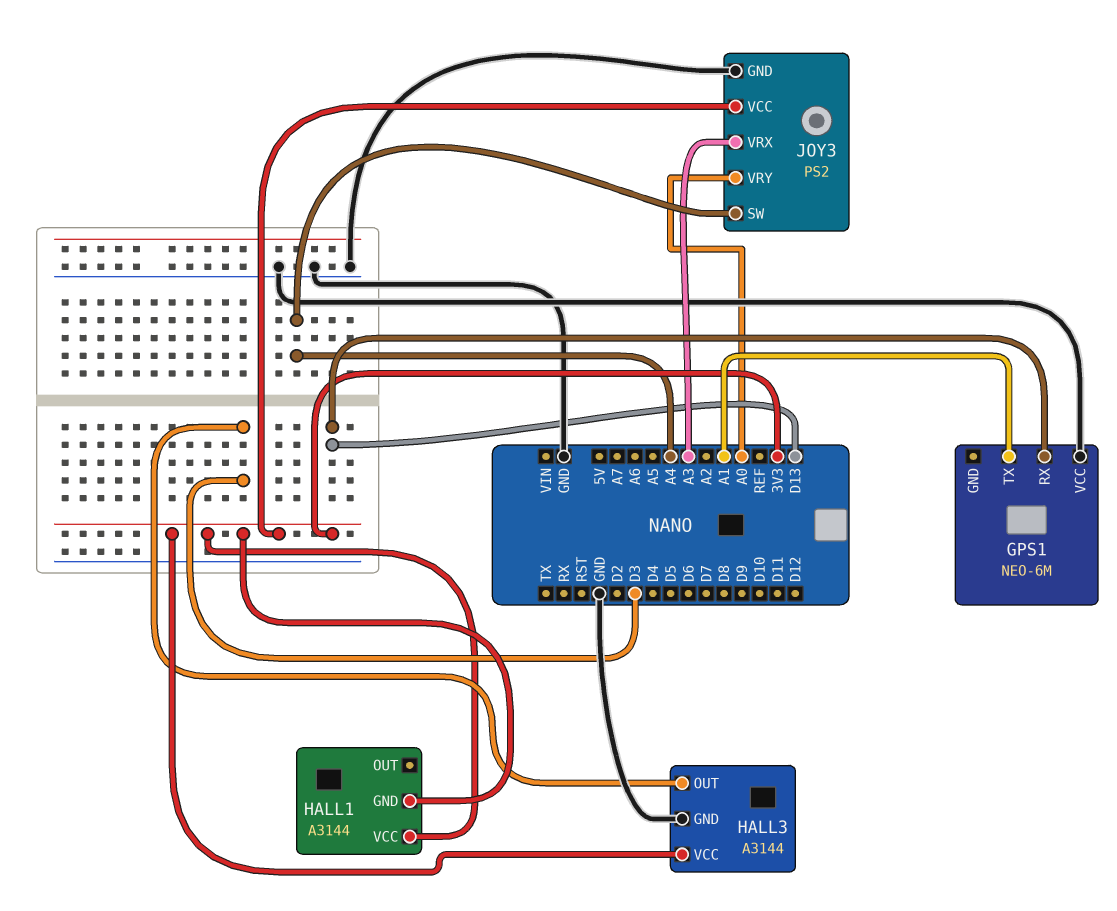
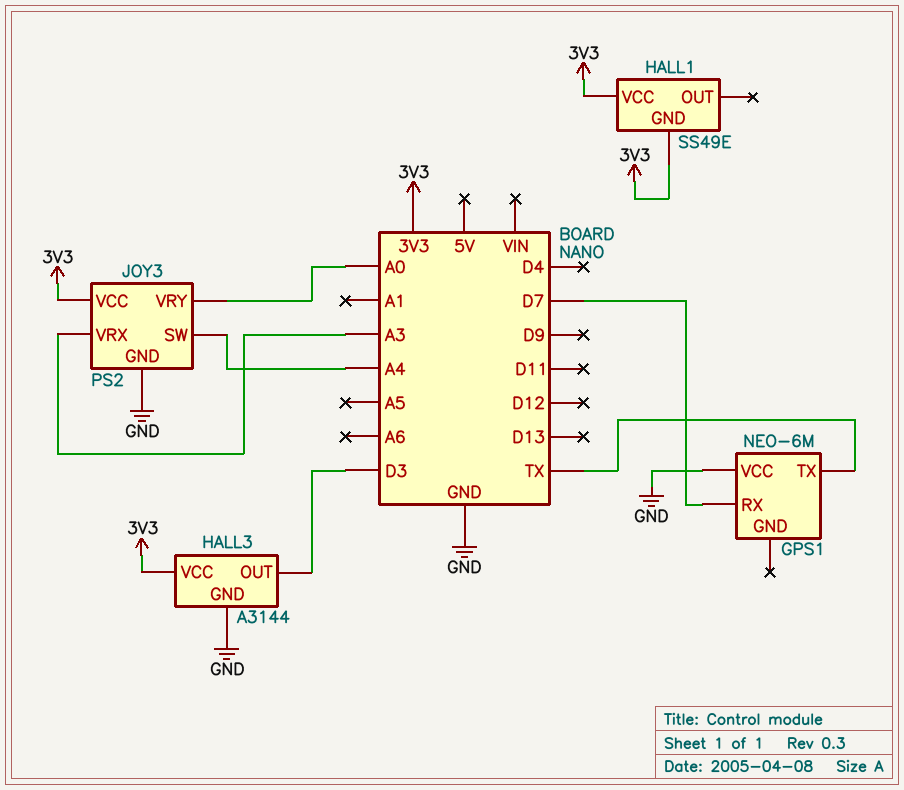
GPS1 pin RX: D13 -> D7
GPS1 pin TX: A1 -> TX
HALL1: A3144 -> SS49E

